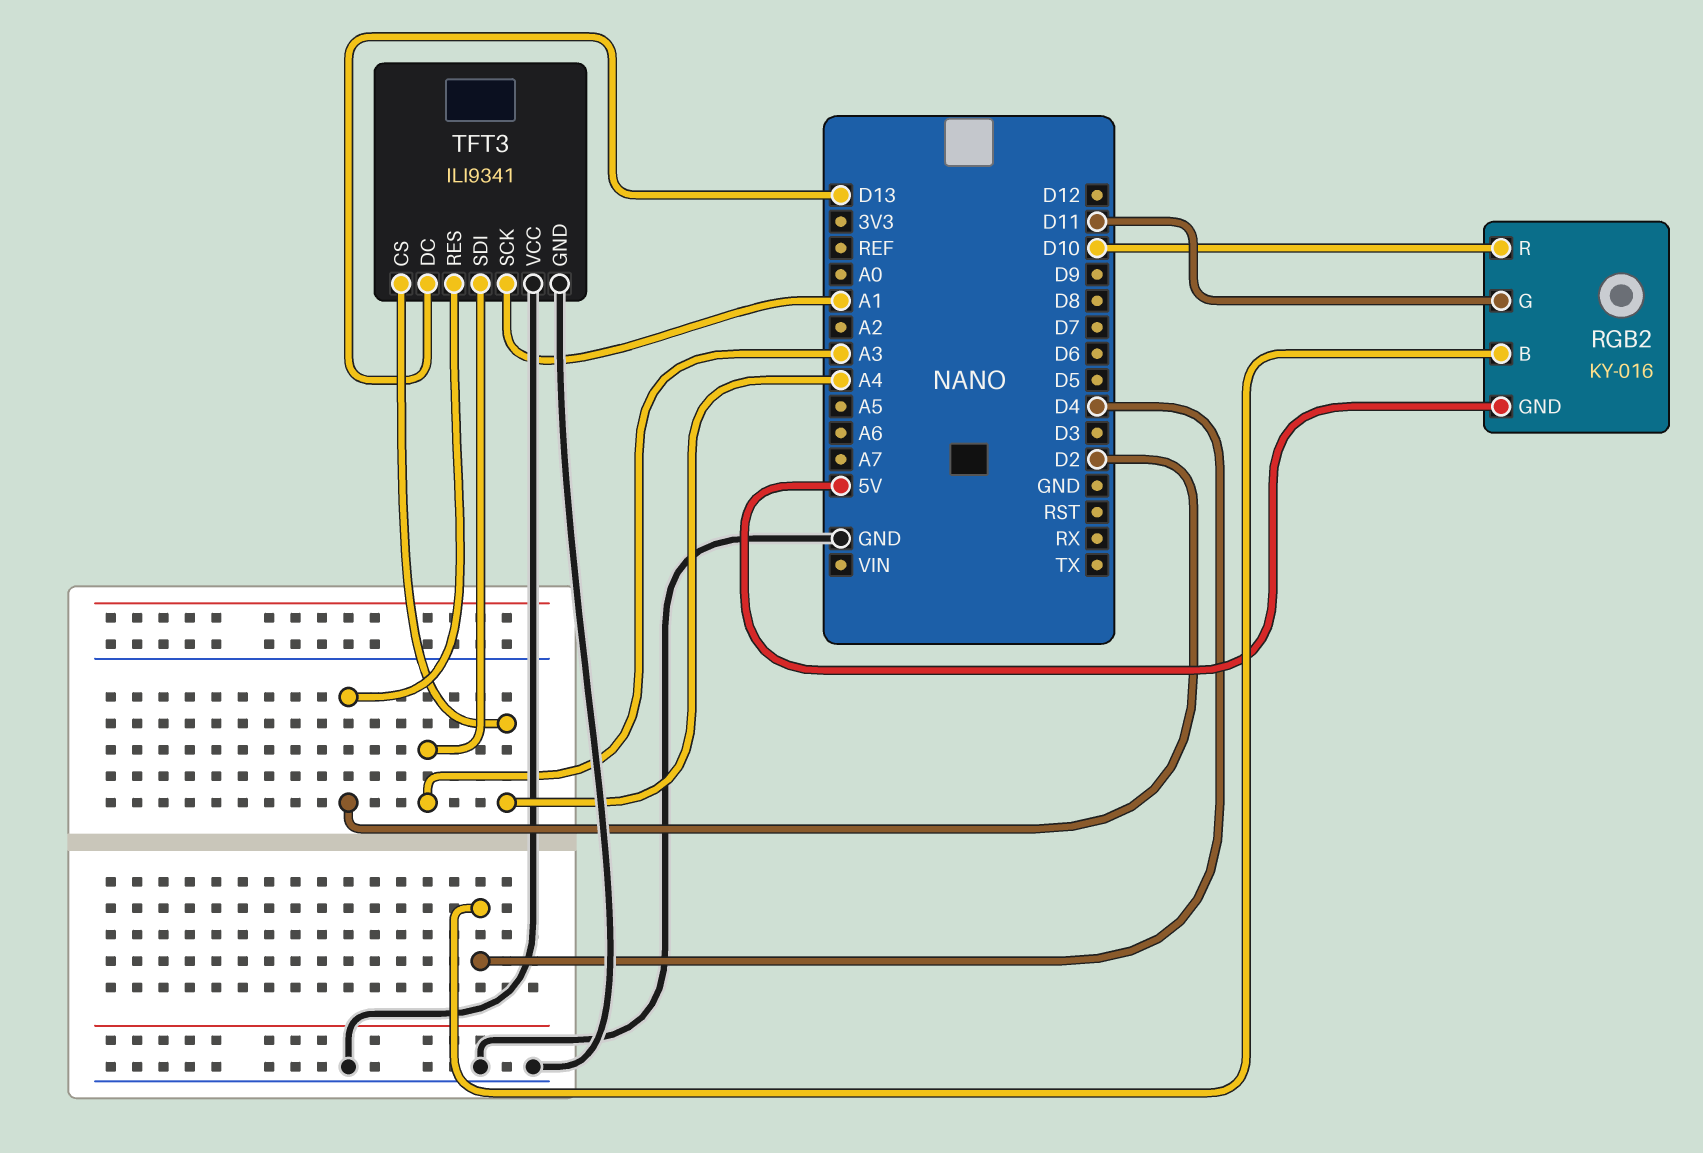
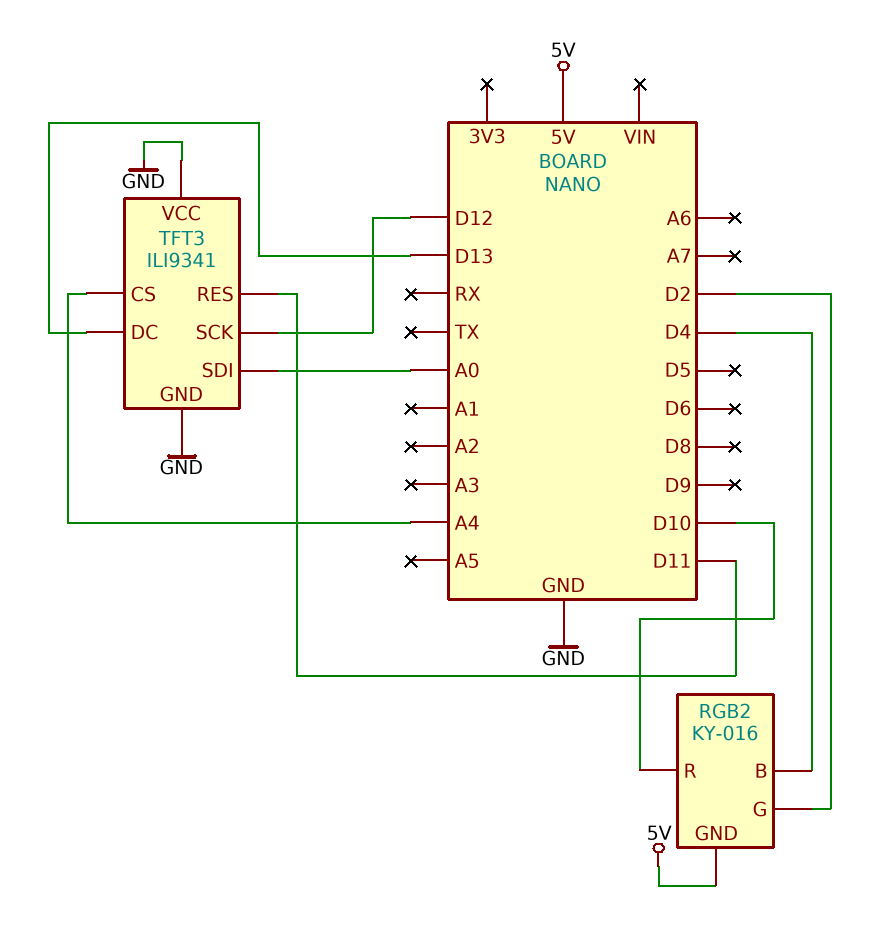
RGB2 pin G: D11 -> D2
TFT3 pin RES: D2 -> D11
TFT3 pin SCK: A1 -> D12
TFT3 pin SDI: A3 -> A0

